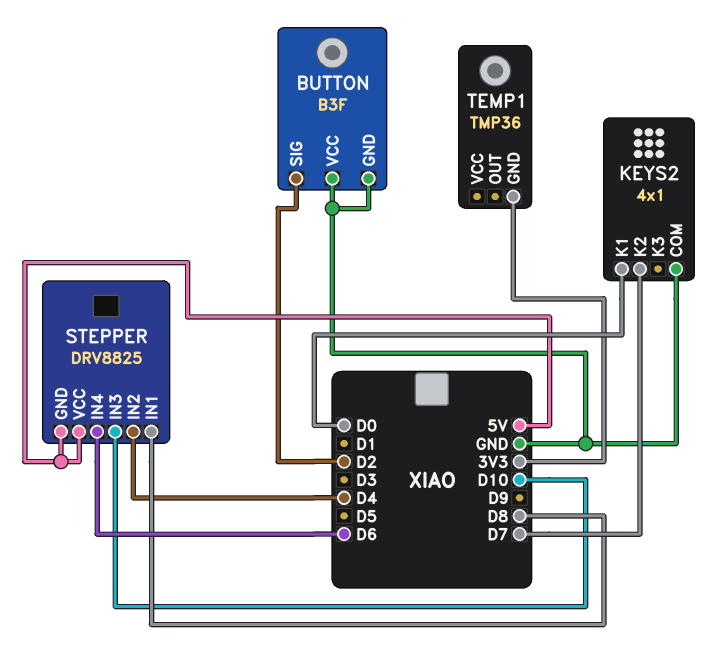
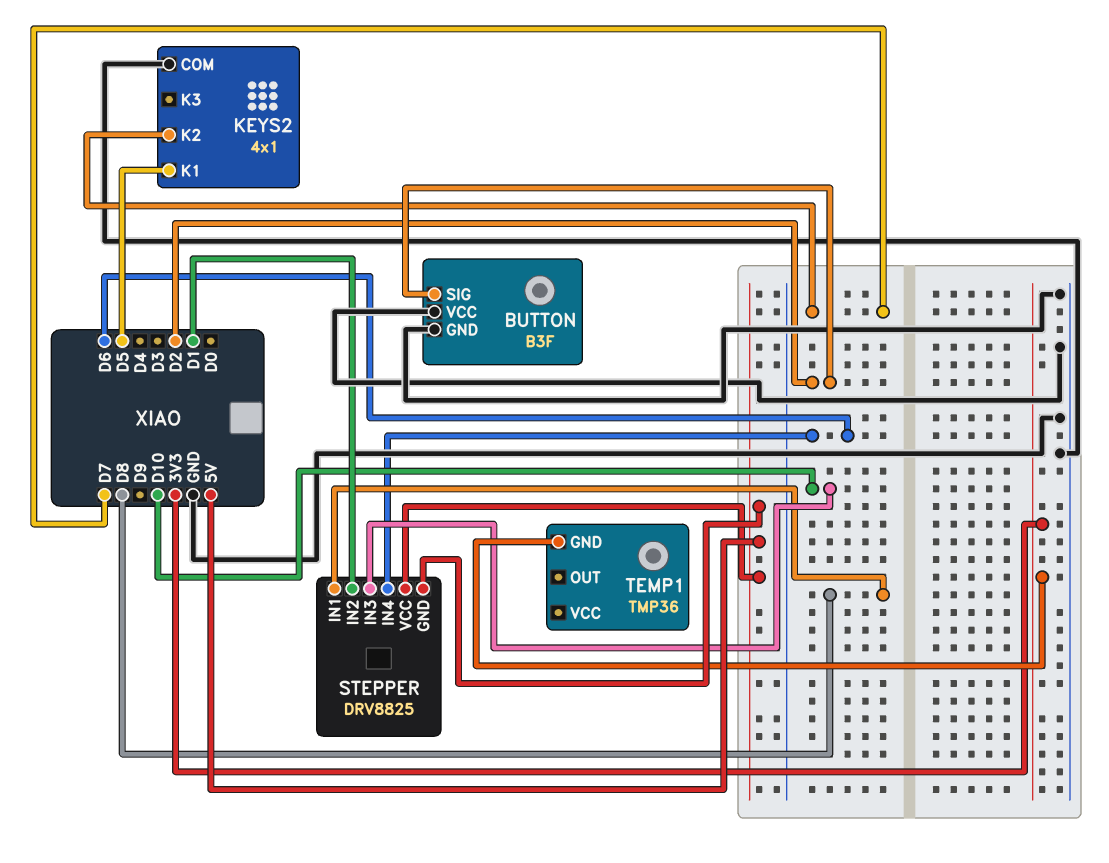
KEYS2 pin K1: D0 -> D5
STEPPER pin IN2: D4 -> D1

